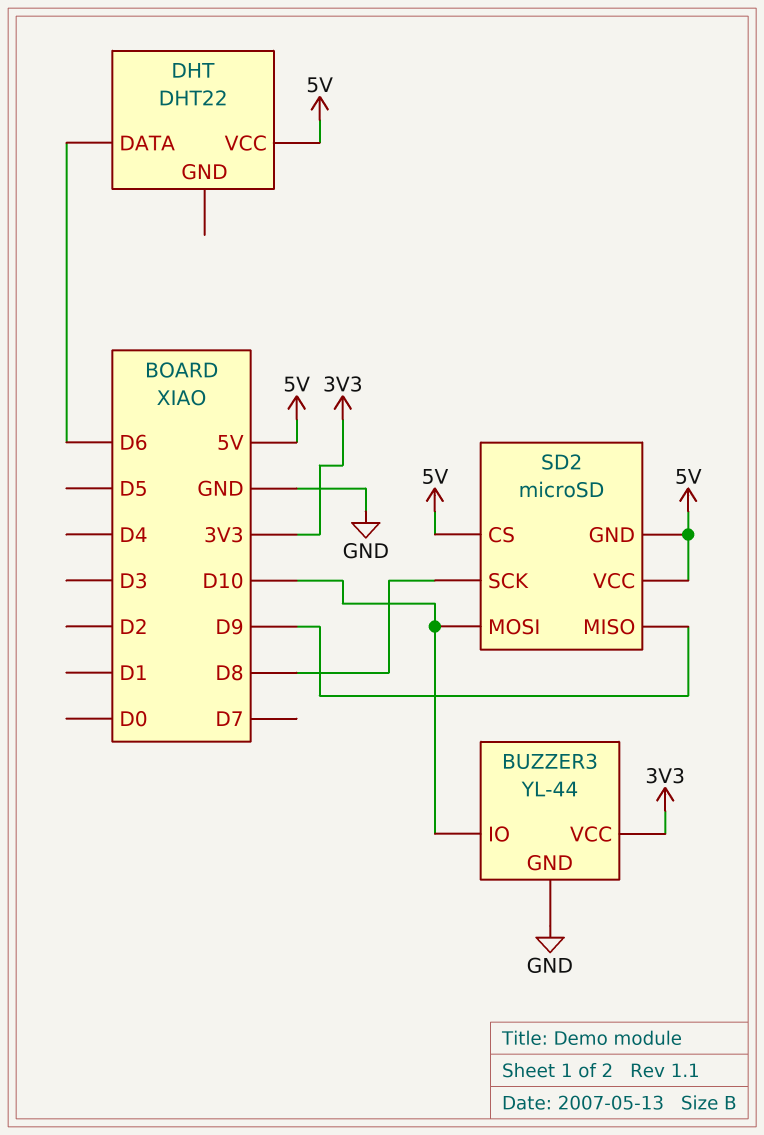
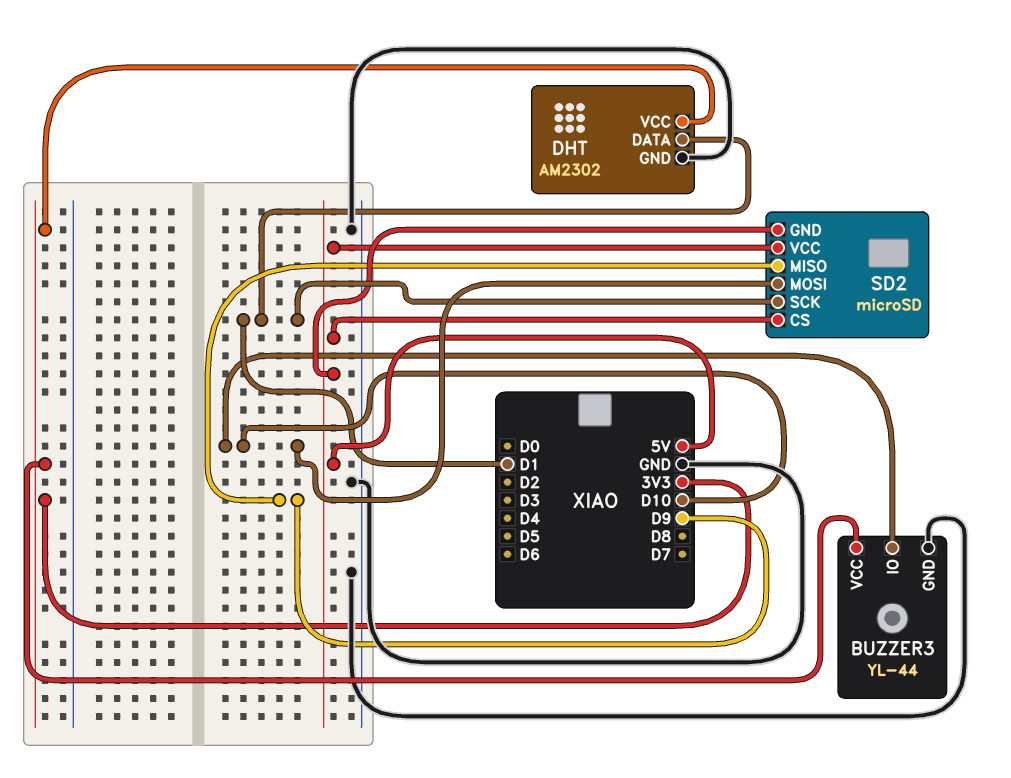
DHT: DHT22 -> AM2302
DHT pin DATA: D6 -> D1
DHT pin GND: none -> GND
DHT pin VCC: 5V -> 3V3
SD2 pin SCK: D8 -> D1

